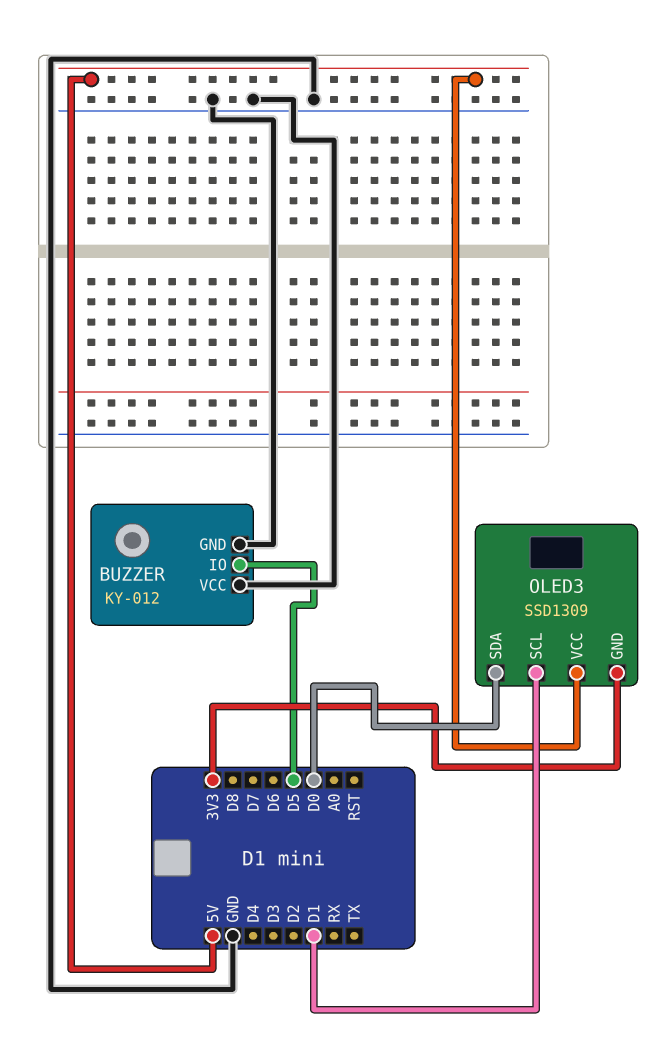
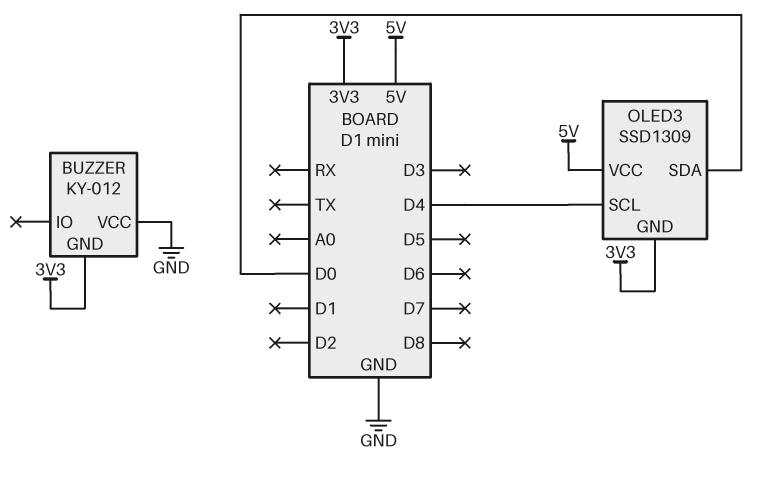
BUZZER pin GND: GND -> 3V3
BUZZER pin IO: D5 -> none
OLED3 pin SCL: D1 -> D4

